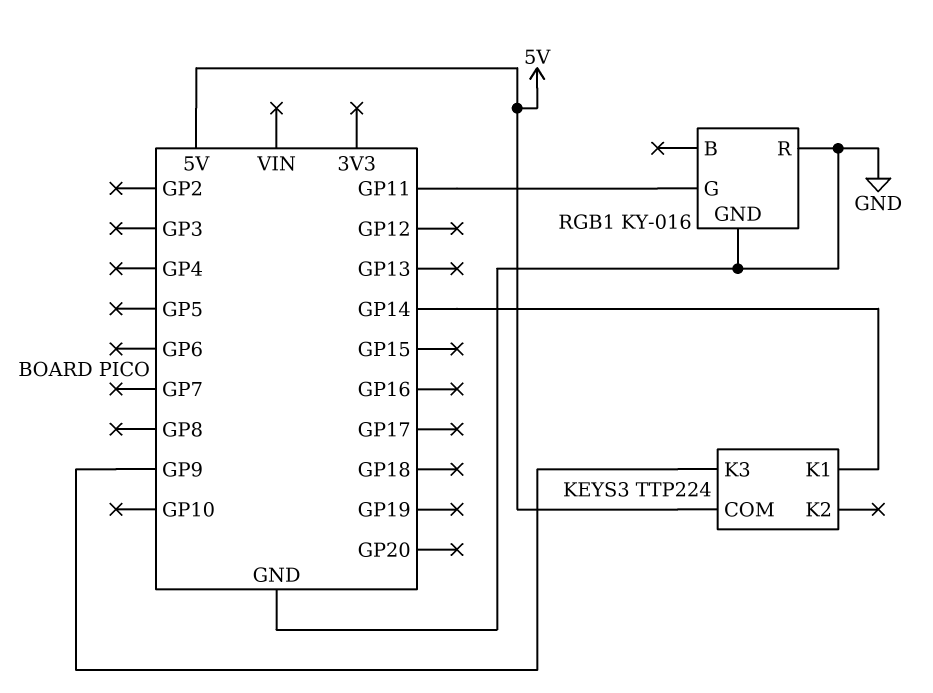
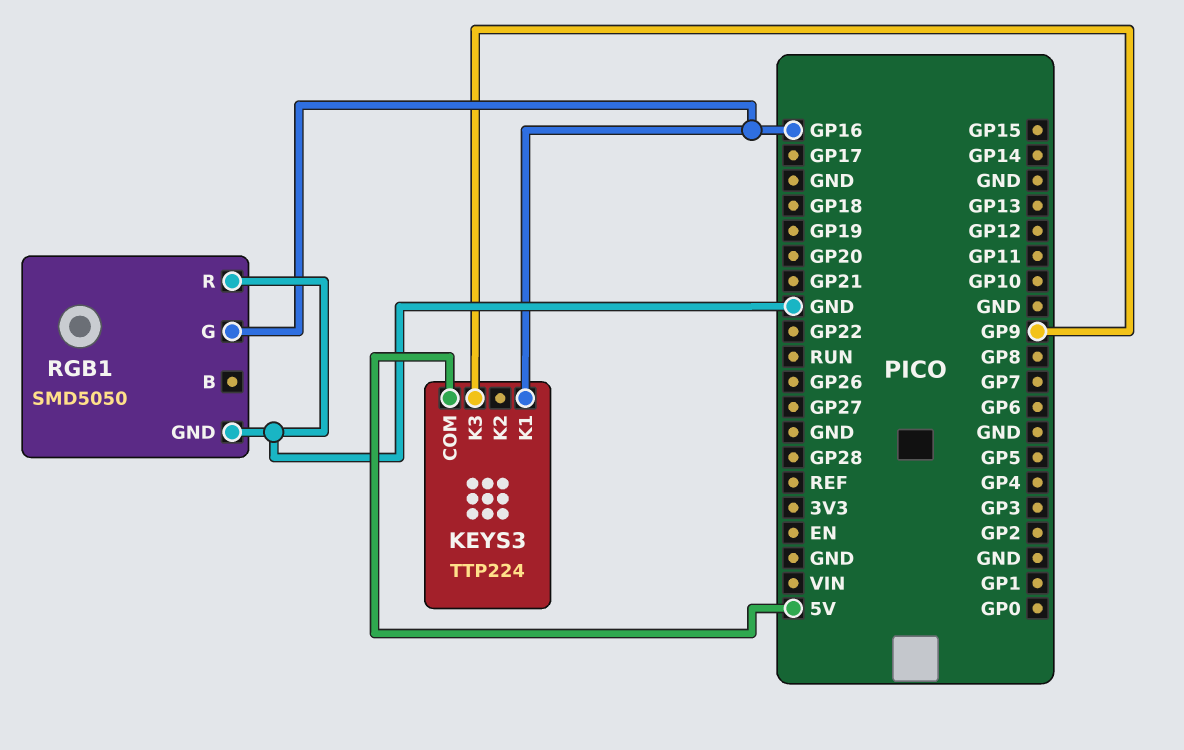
KEYS3 pin K1: GP14 -> GP16
RGB1: KY-016 -> SMD5050
RGB1 pin G: GP11 -> GP16

